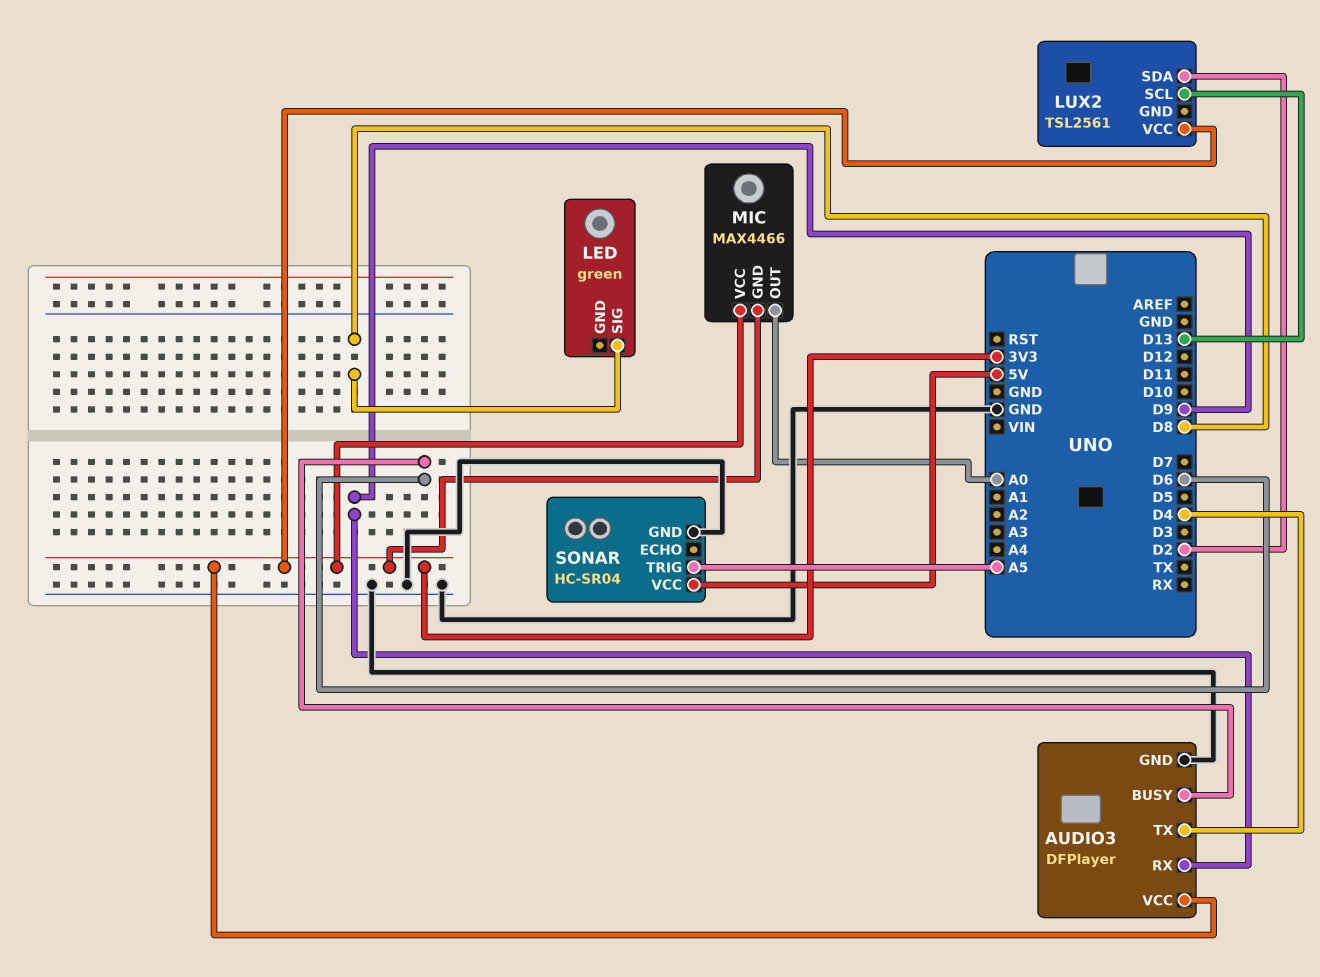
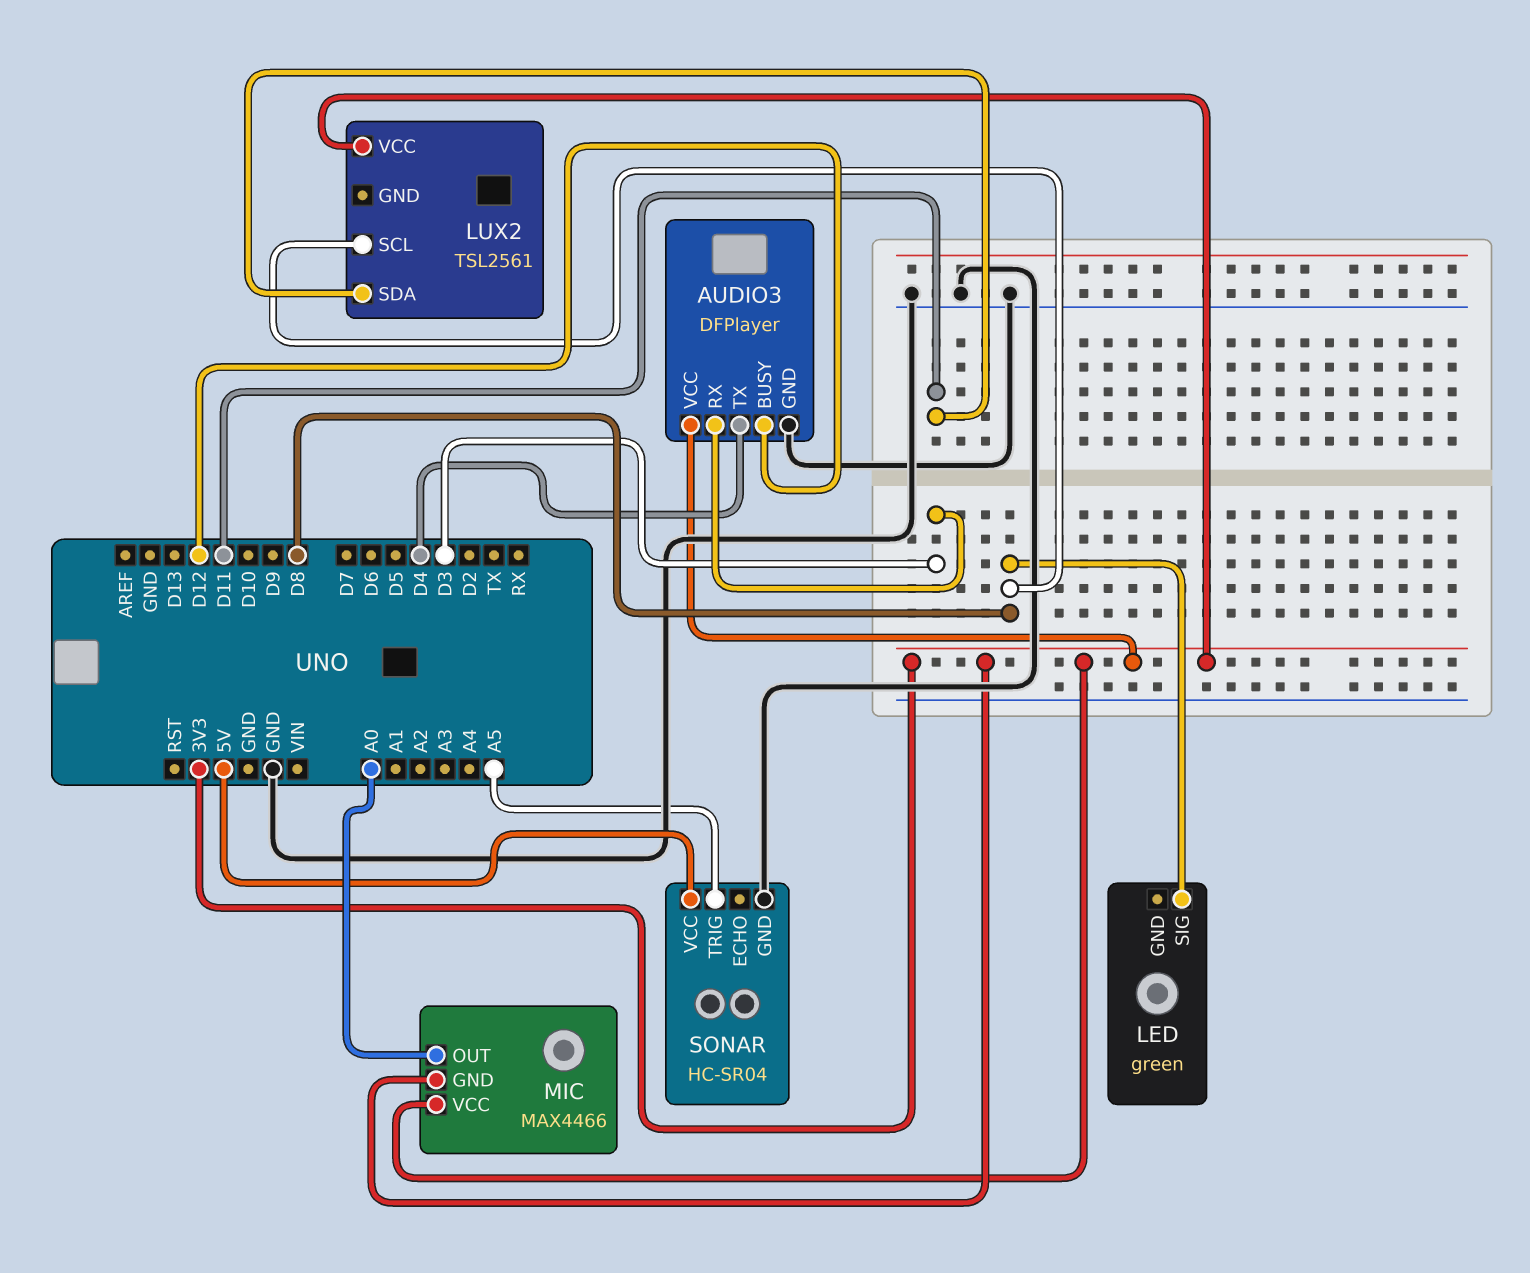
AUDIO3 pin BUSY: D6 -> D12
AUDIO3 pin RX: D9 -> D3
LUX2 pin SCL: D13 -> D8
LUX2 pin SDA: D2 -> D11

